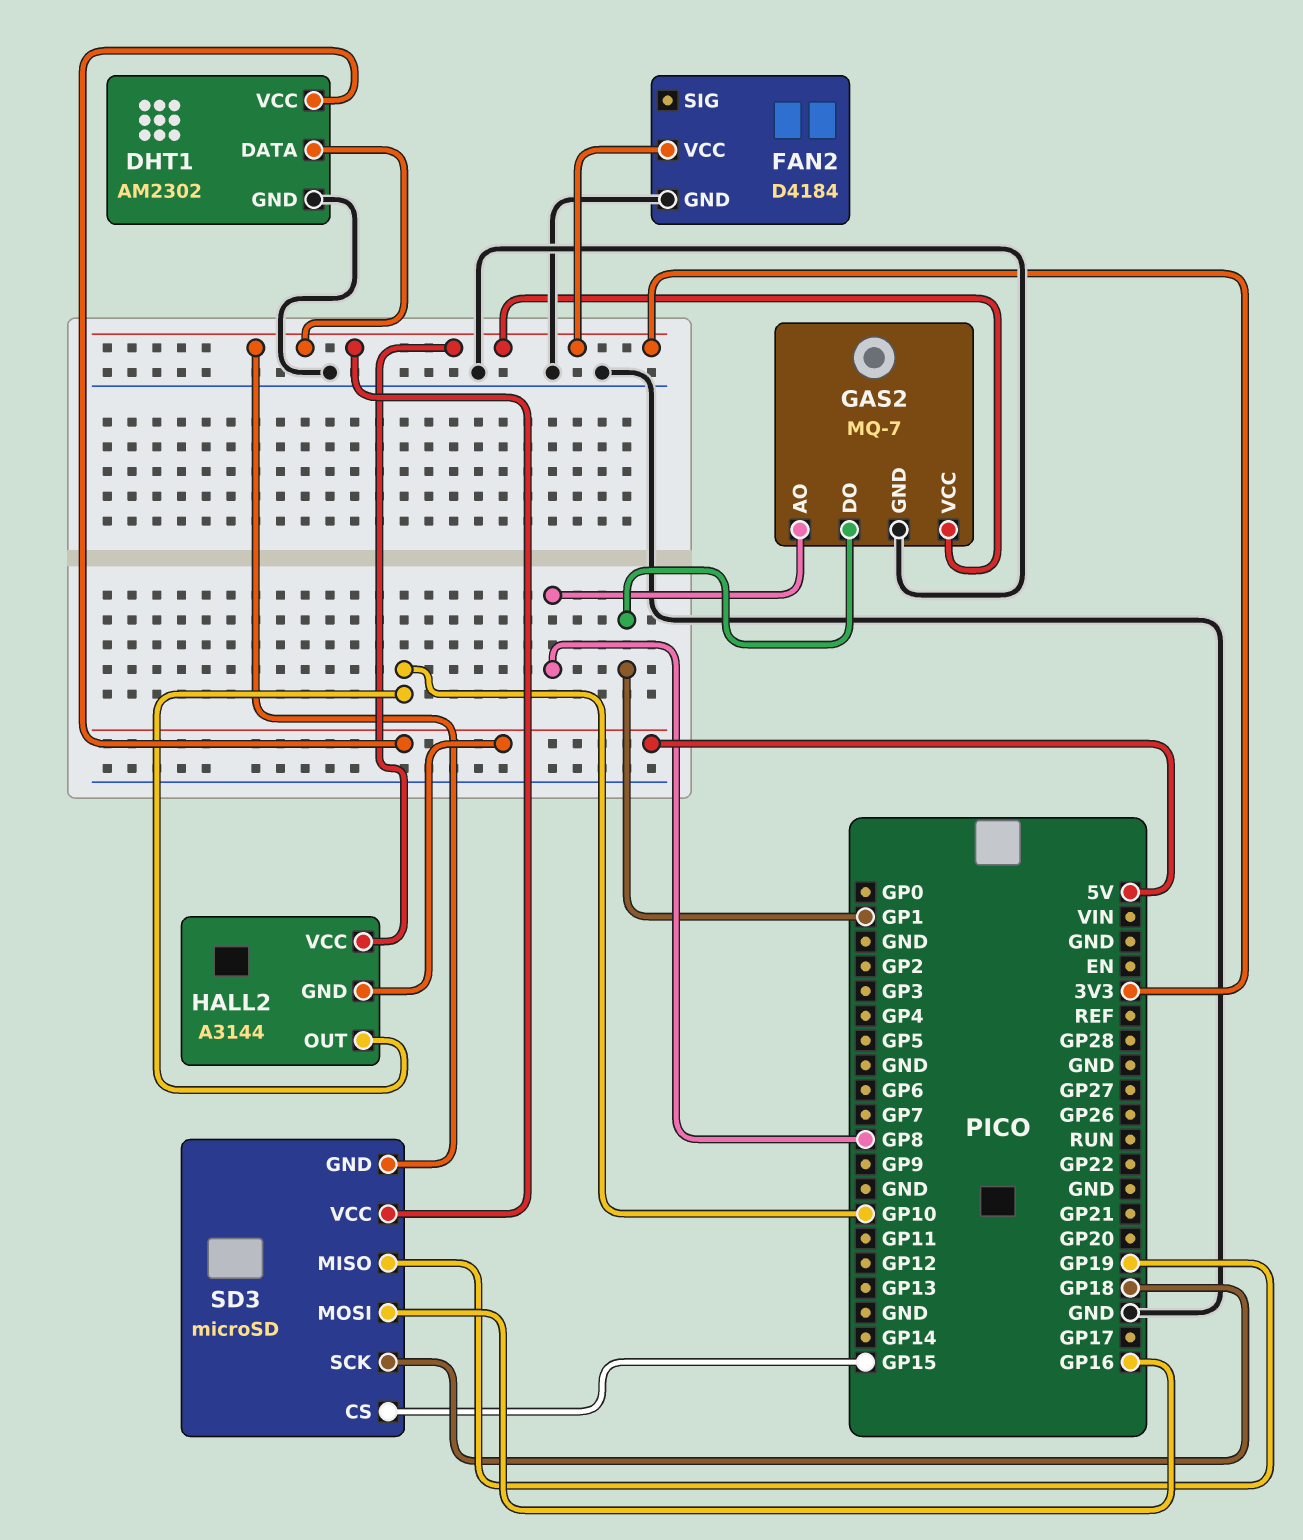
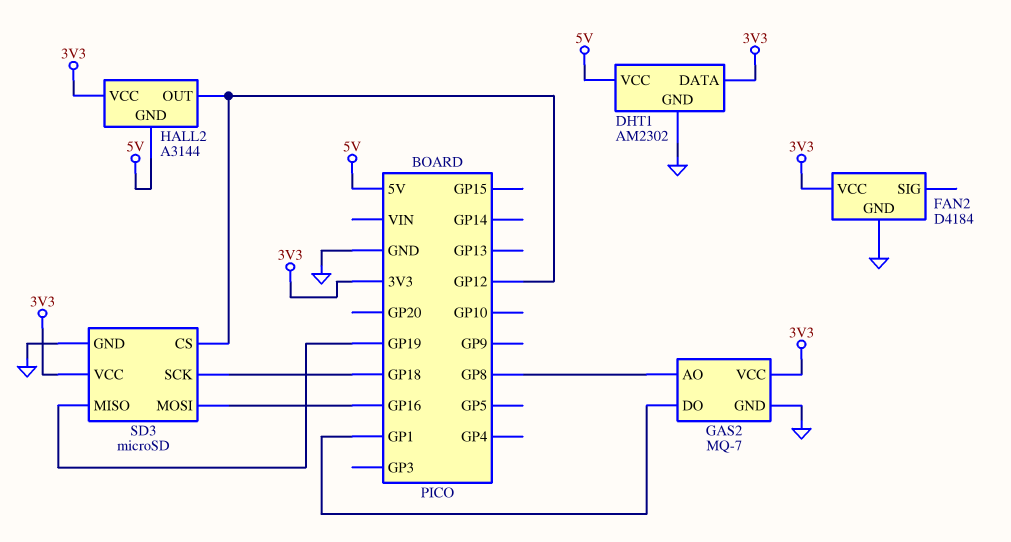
HALL2 pin OUT: GP10 -> GP12
SD3 pin CS: GP15 -> GP12
SD3 pin GND: 3V3 -> GND

